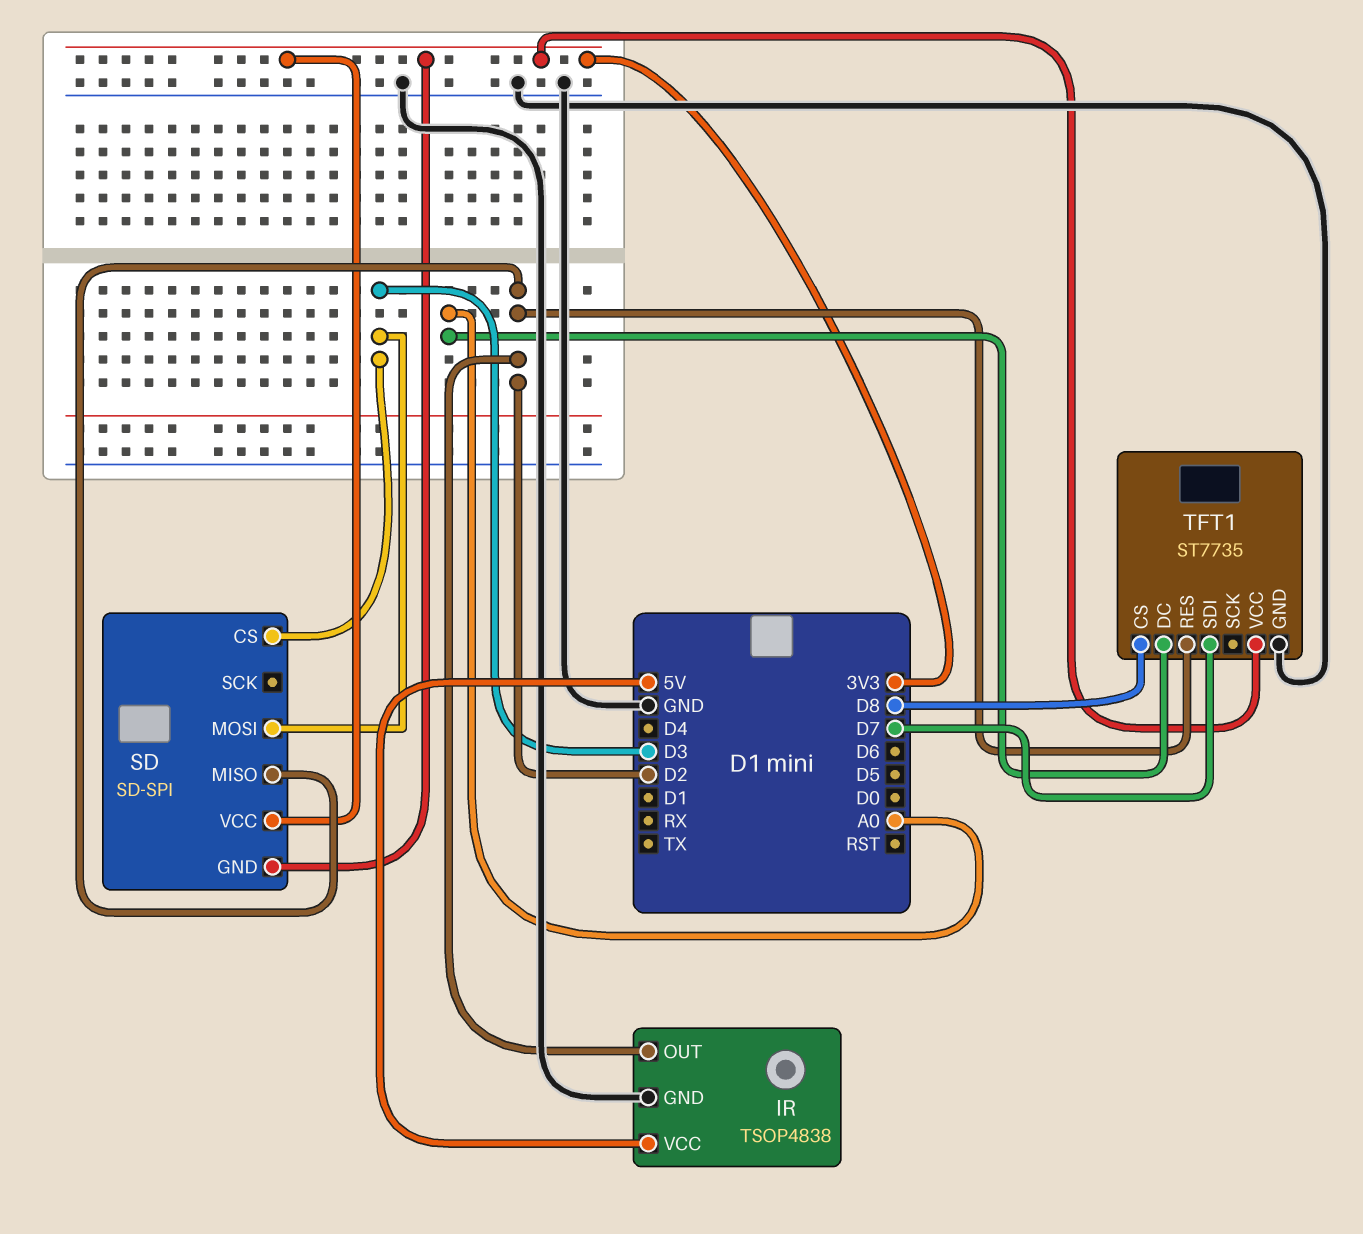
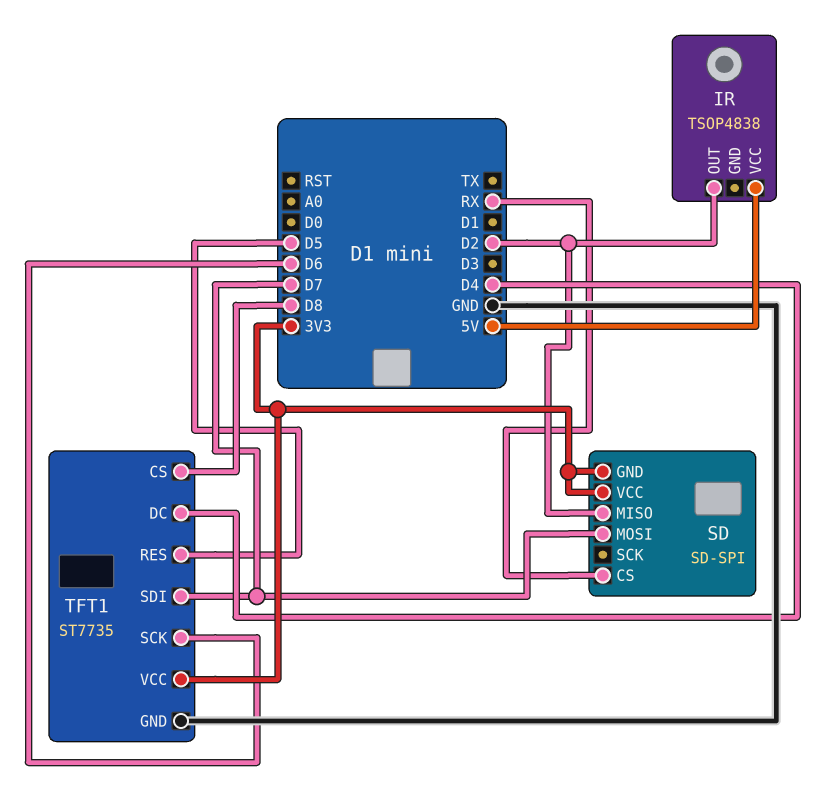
IR pin GND: GND -> none
SD pin CS: D3 -> RX
SD pin MOSI: D3 -> D7
TFT1 pin DC: A0 -> D4
TFT1 pin RES: D2 -> D5
TFT1 pin SCK: none -> D6

